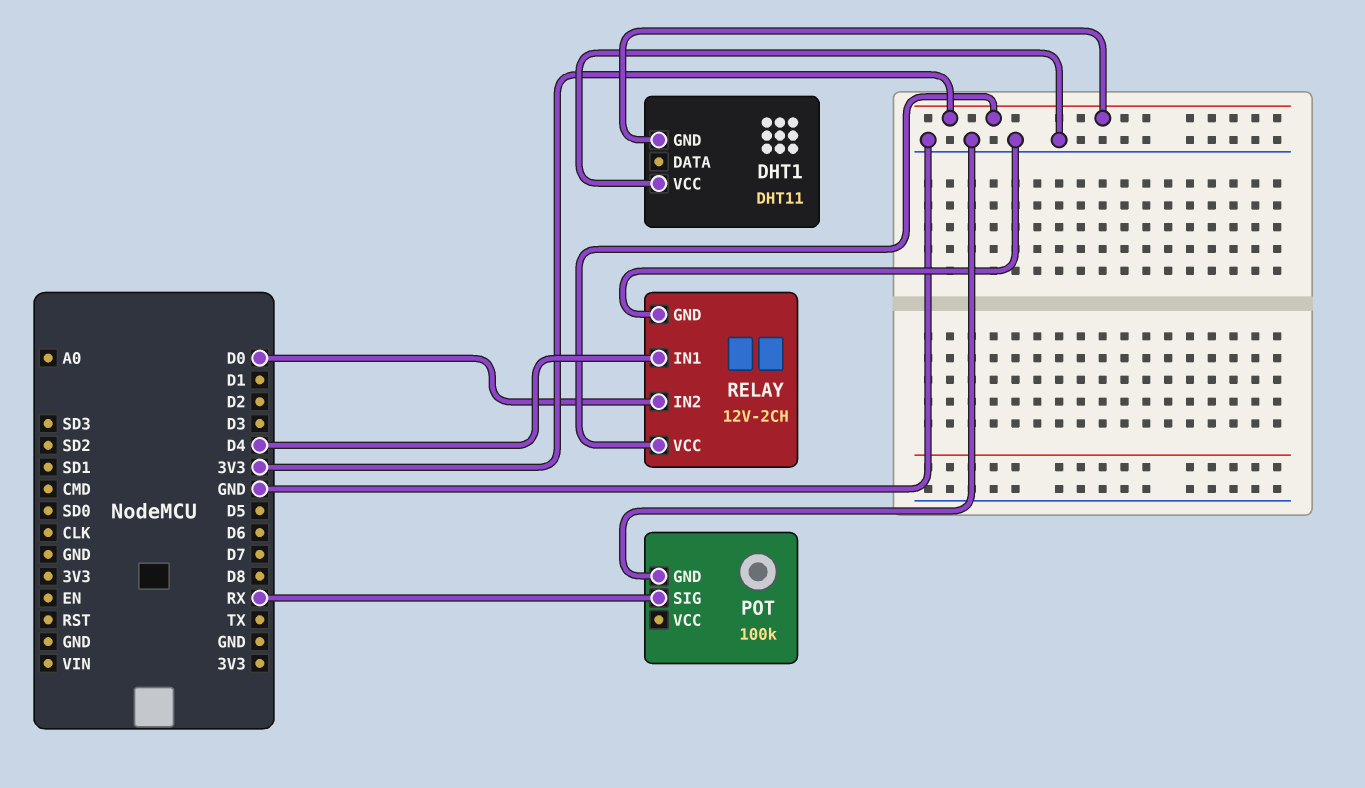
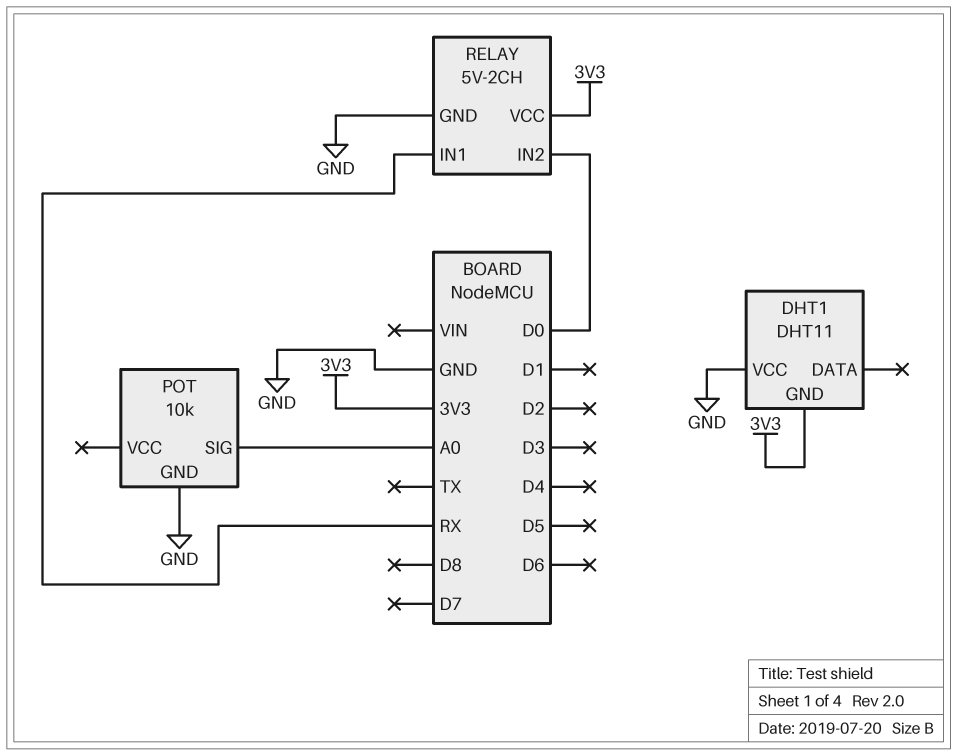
POT: 100k -> 10k
POT pin SIG: RX -> A0
RELAY: 12V-2CH -> 5V-2CH
RELAY pin IN1: D4 -> RX

